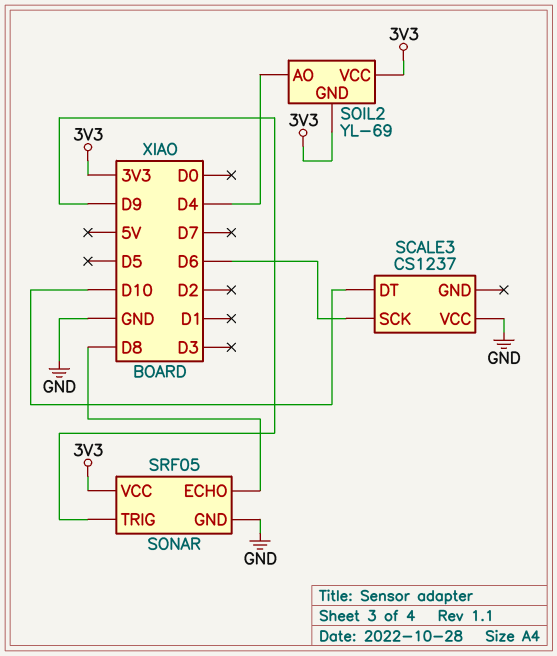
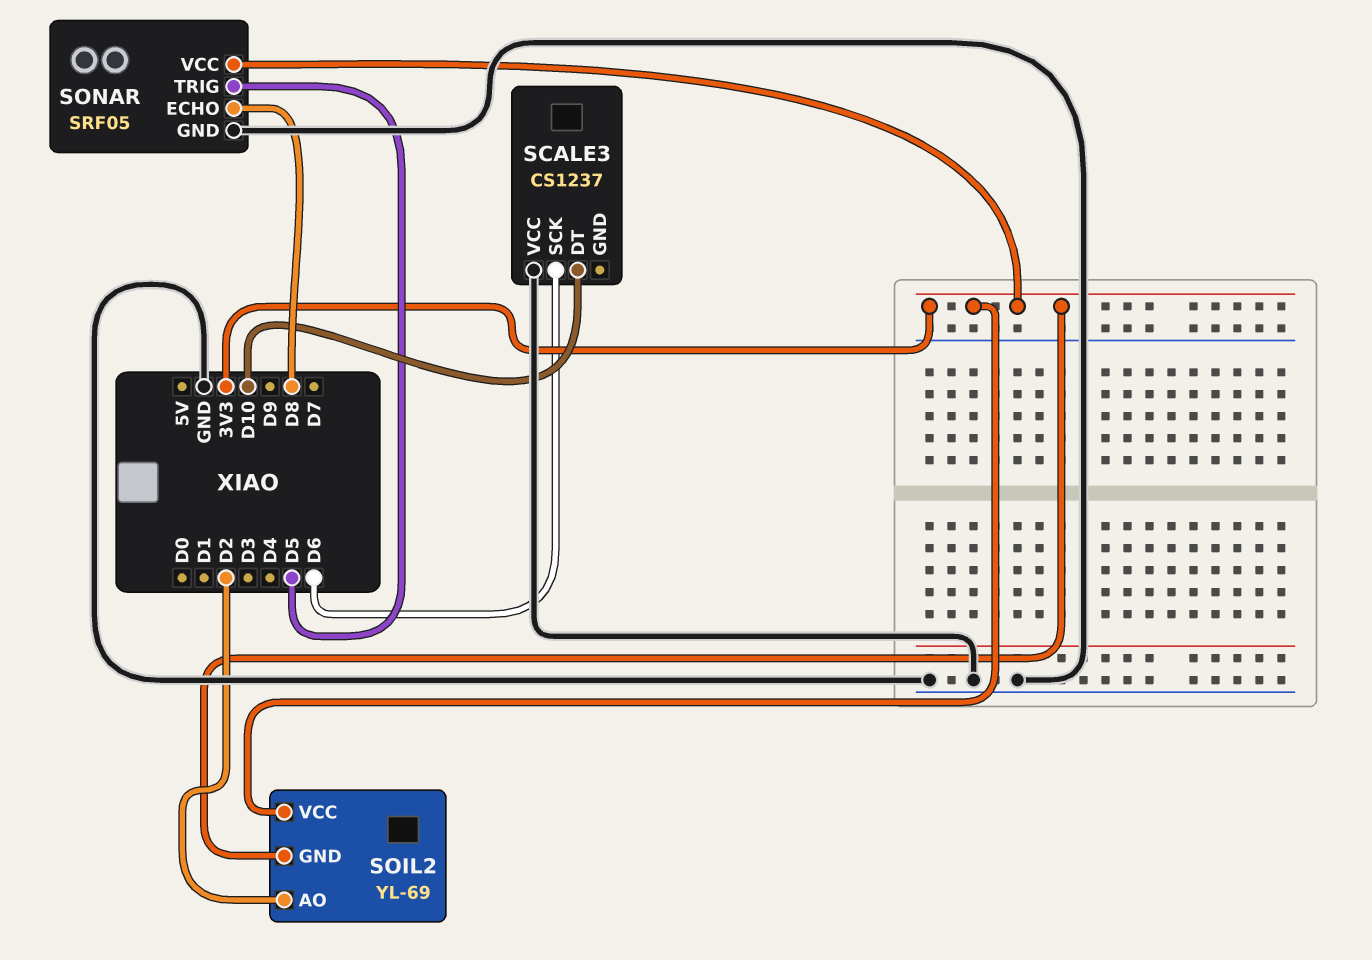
SOIL2 pin AO: D4 -> D2
SONAR pin TRIG: D9 -> D5

